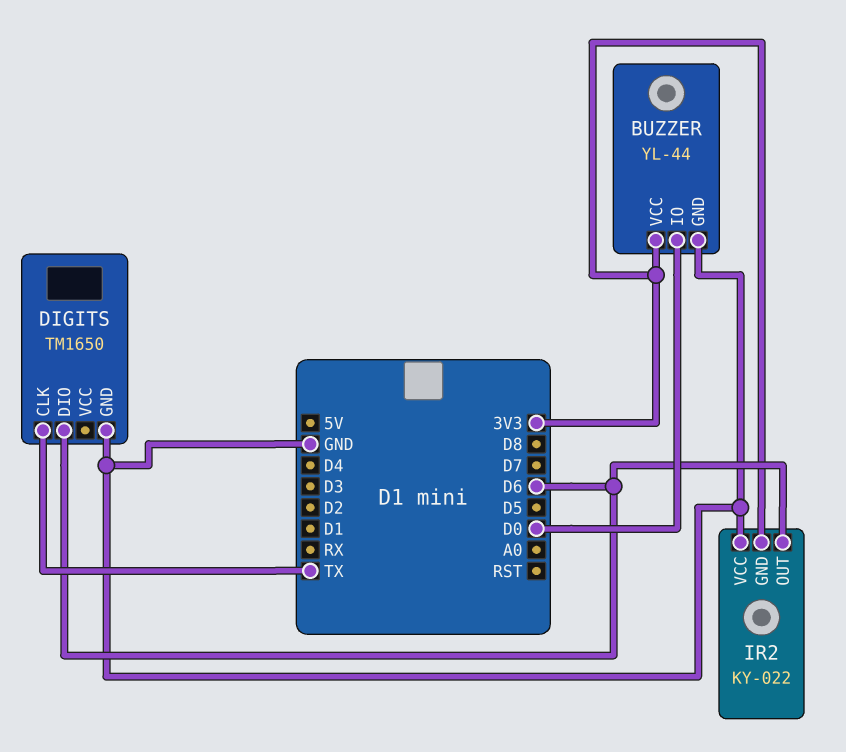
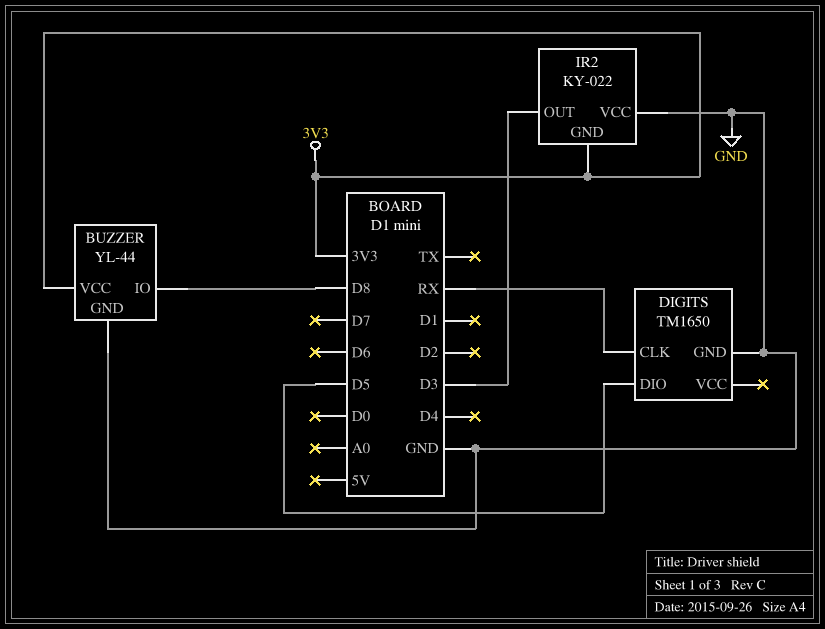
BUZZER pin IO: D0 -> D8
DIGITS pin CLK: TX -> RX
DIGITS pin DIO: D6 -> D5
IR2 pin OUT: D6 -> D3

